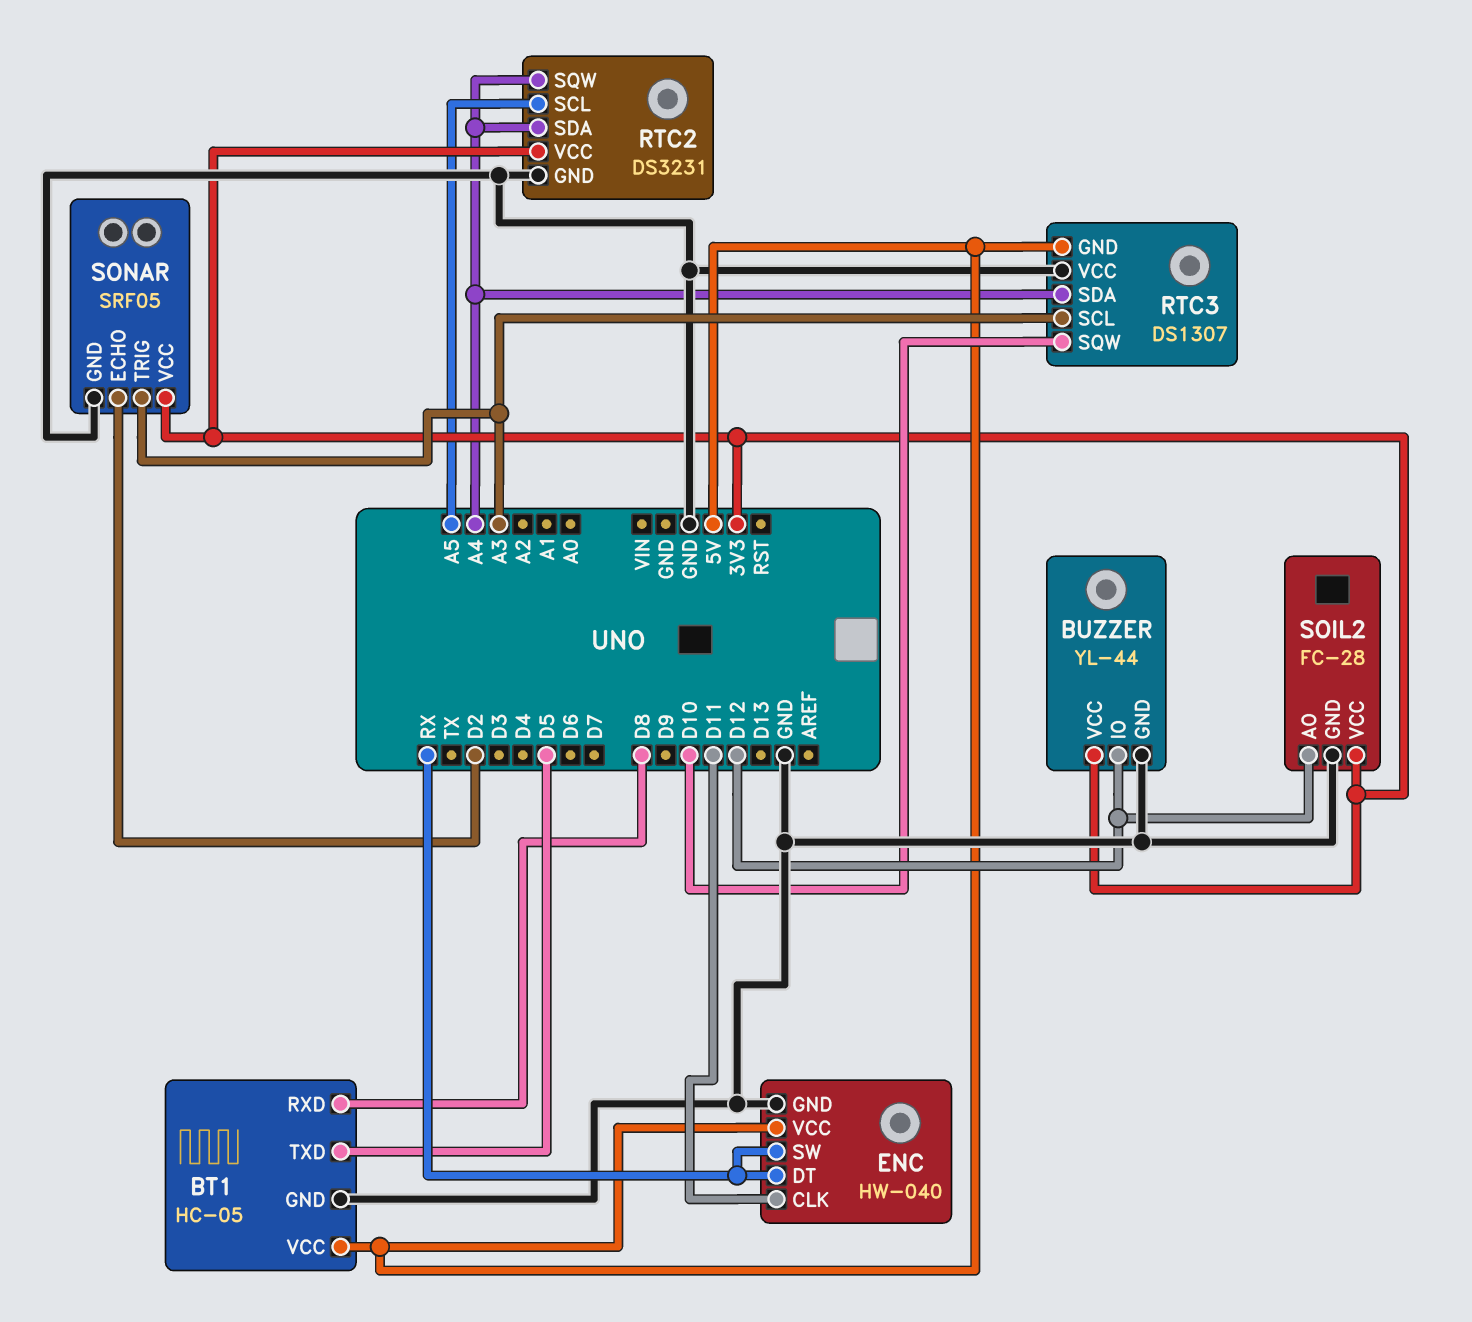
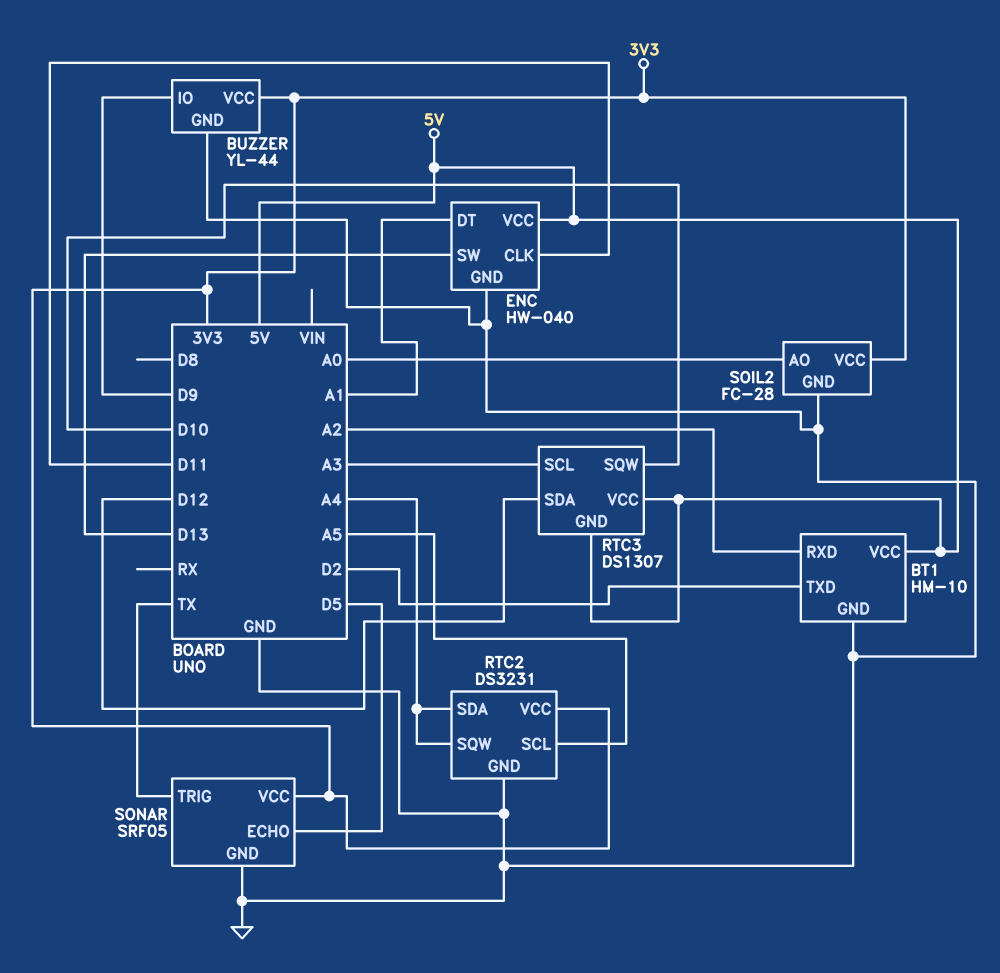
BT1: HC-05 -> HM-10
BT1 pin RXD: D8 -> A2
BT1 pin TXD: D5 -> D2
BUZZER pin IO: D12 -> D9
ENC pin DT: RX -> A1
ENC pin SW: RX -> D13
RTC3 pin SDA: A4 -> D12
RTC3 pin VCC: GND -> 5V
SOIL2 pin AO: D12 -> A0
SONAR pin ECHO: D2 -> D5
SONAR pin TRIG: A3 -> TX

